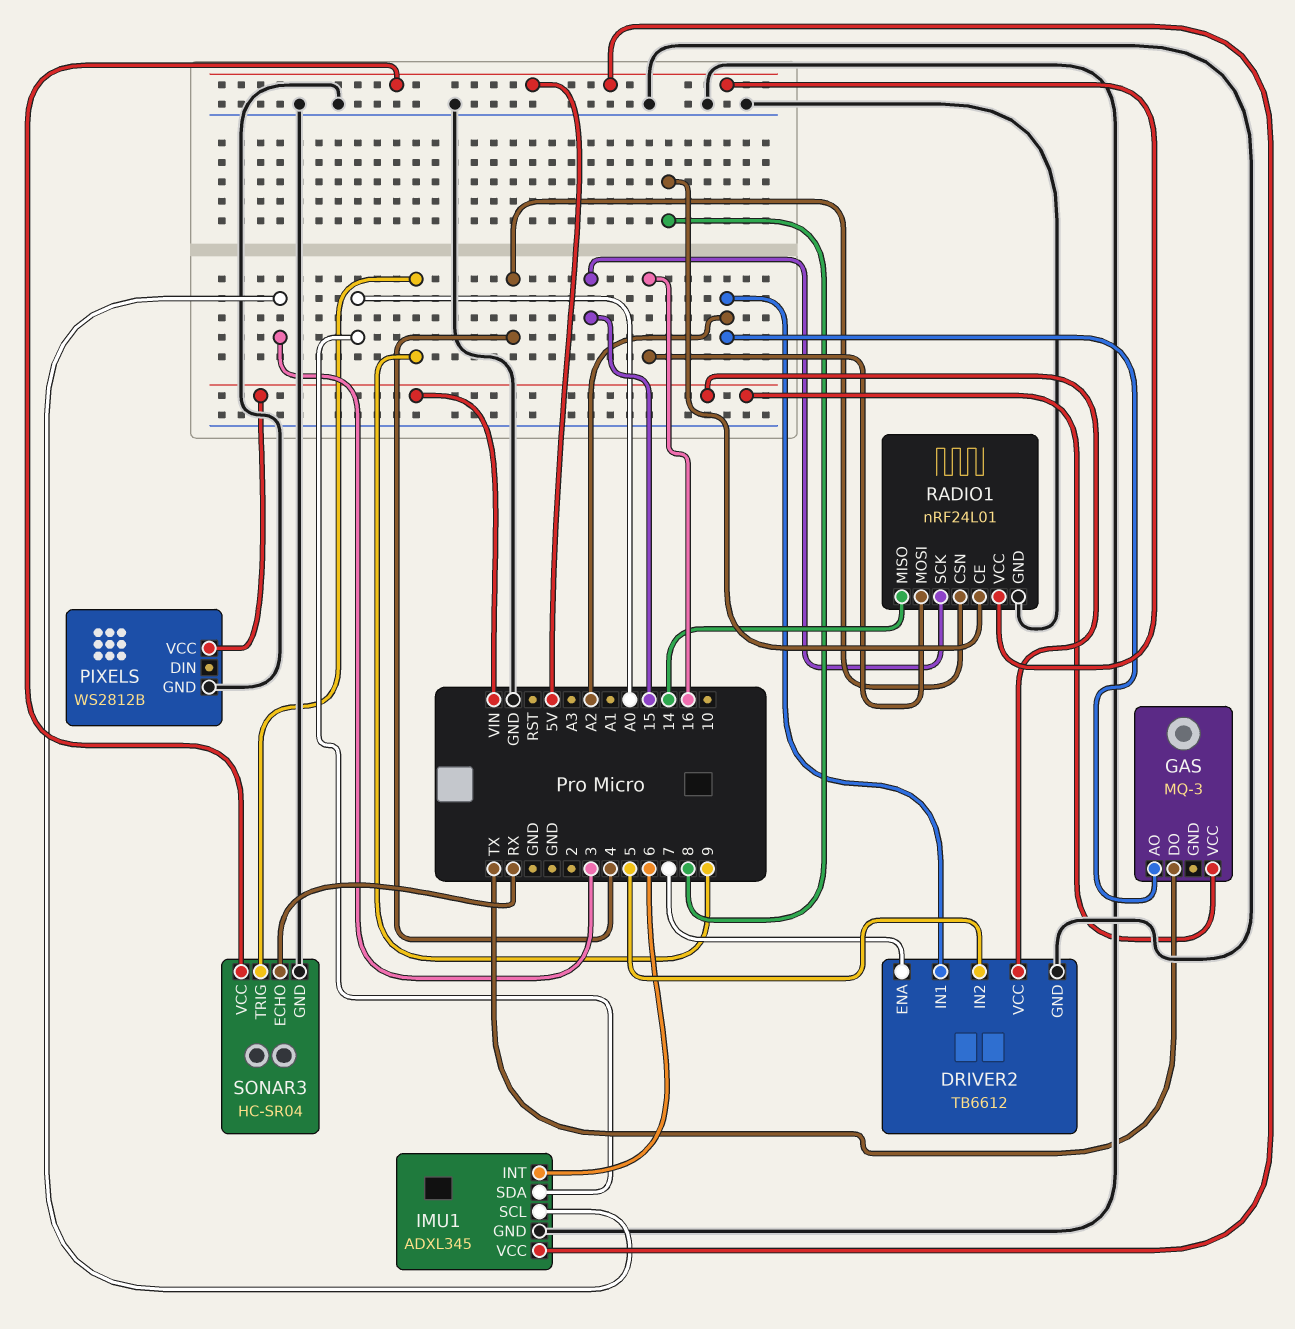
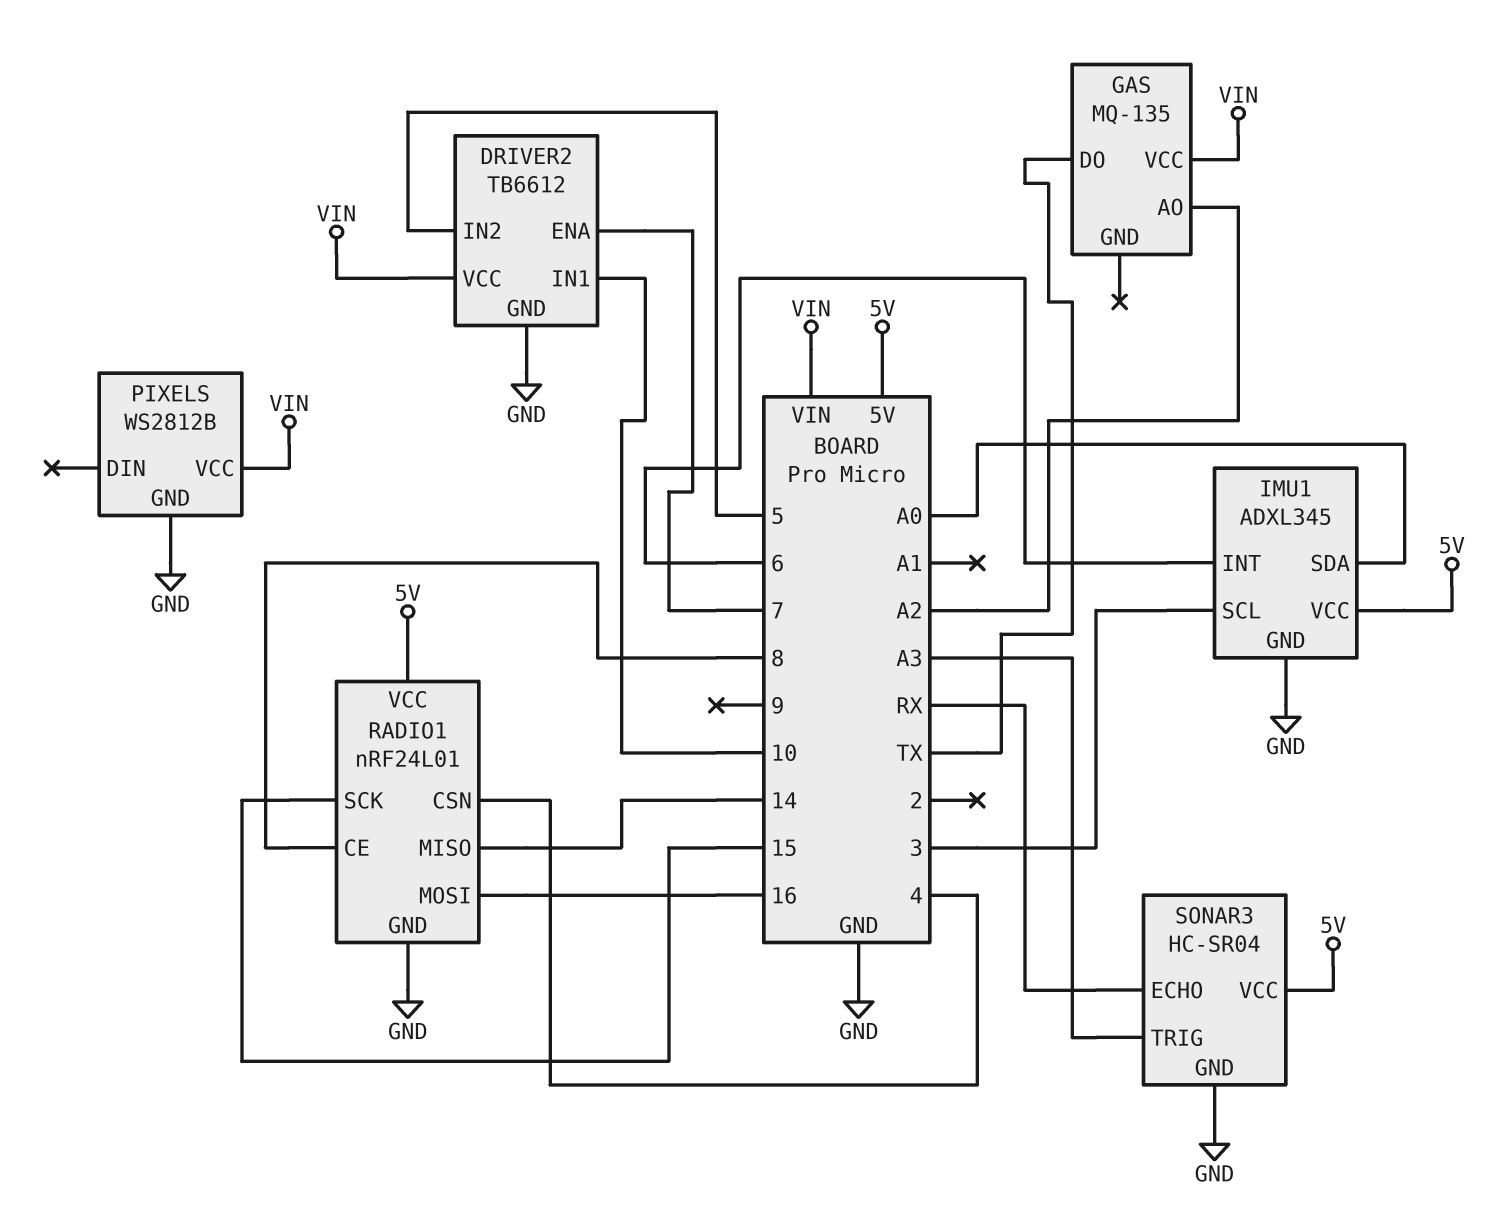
DRIVER2 pin IN1: A2 -> 10
GAS: MQ-3 -> MQ-135
SONAR3 pin TRIG: 9 -> A3

